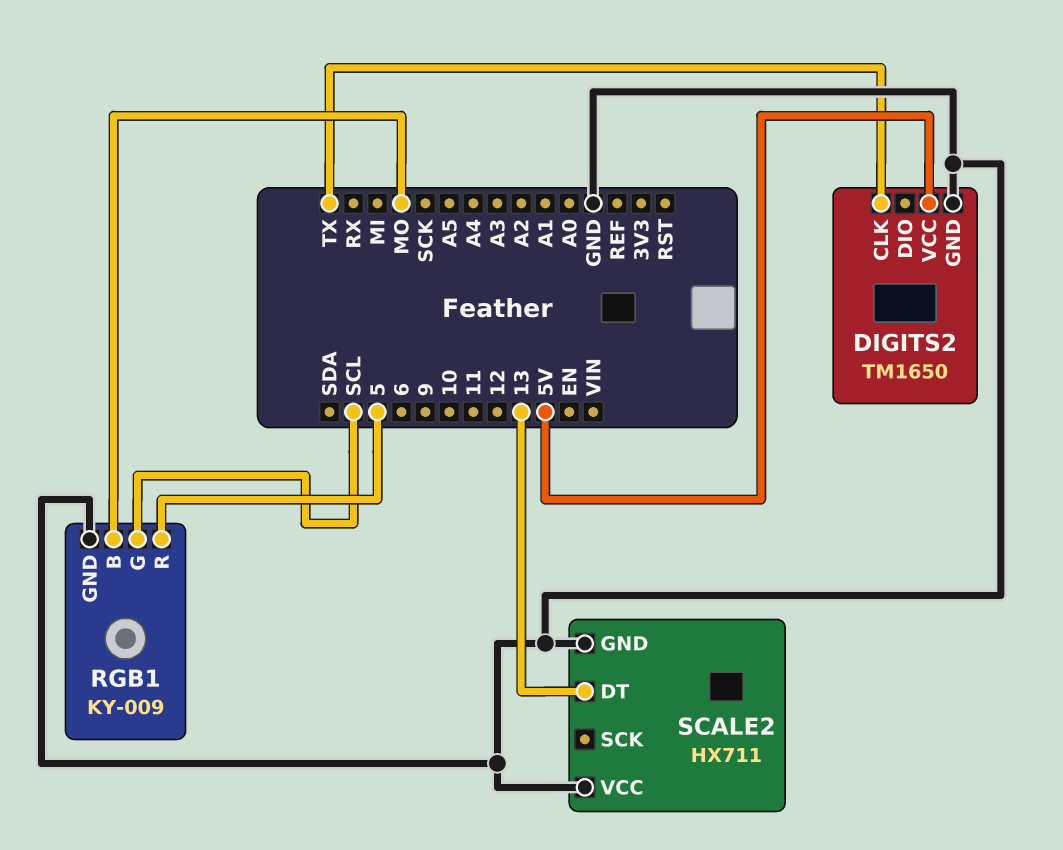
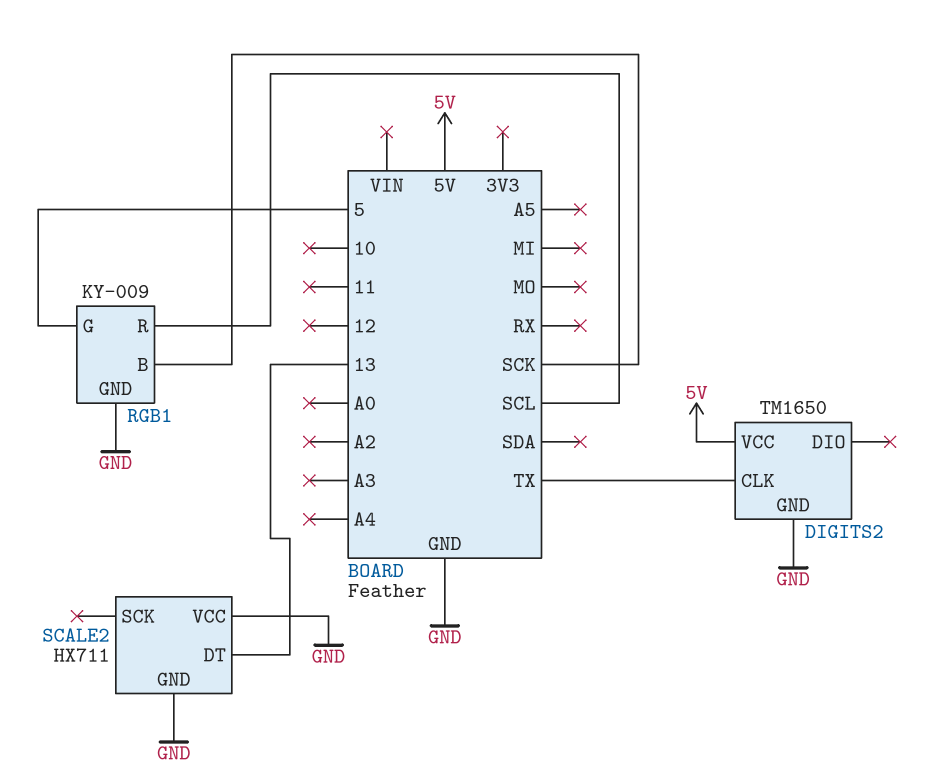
RGB1 pin B: MO -> SCK
RGB1 pin G: SCL -> 5
RGB1 pin R: 5 -> SCL

